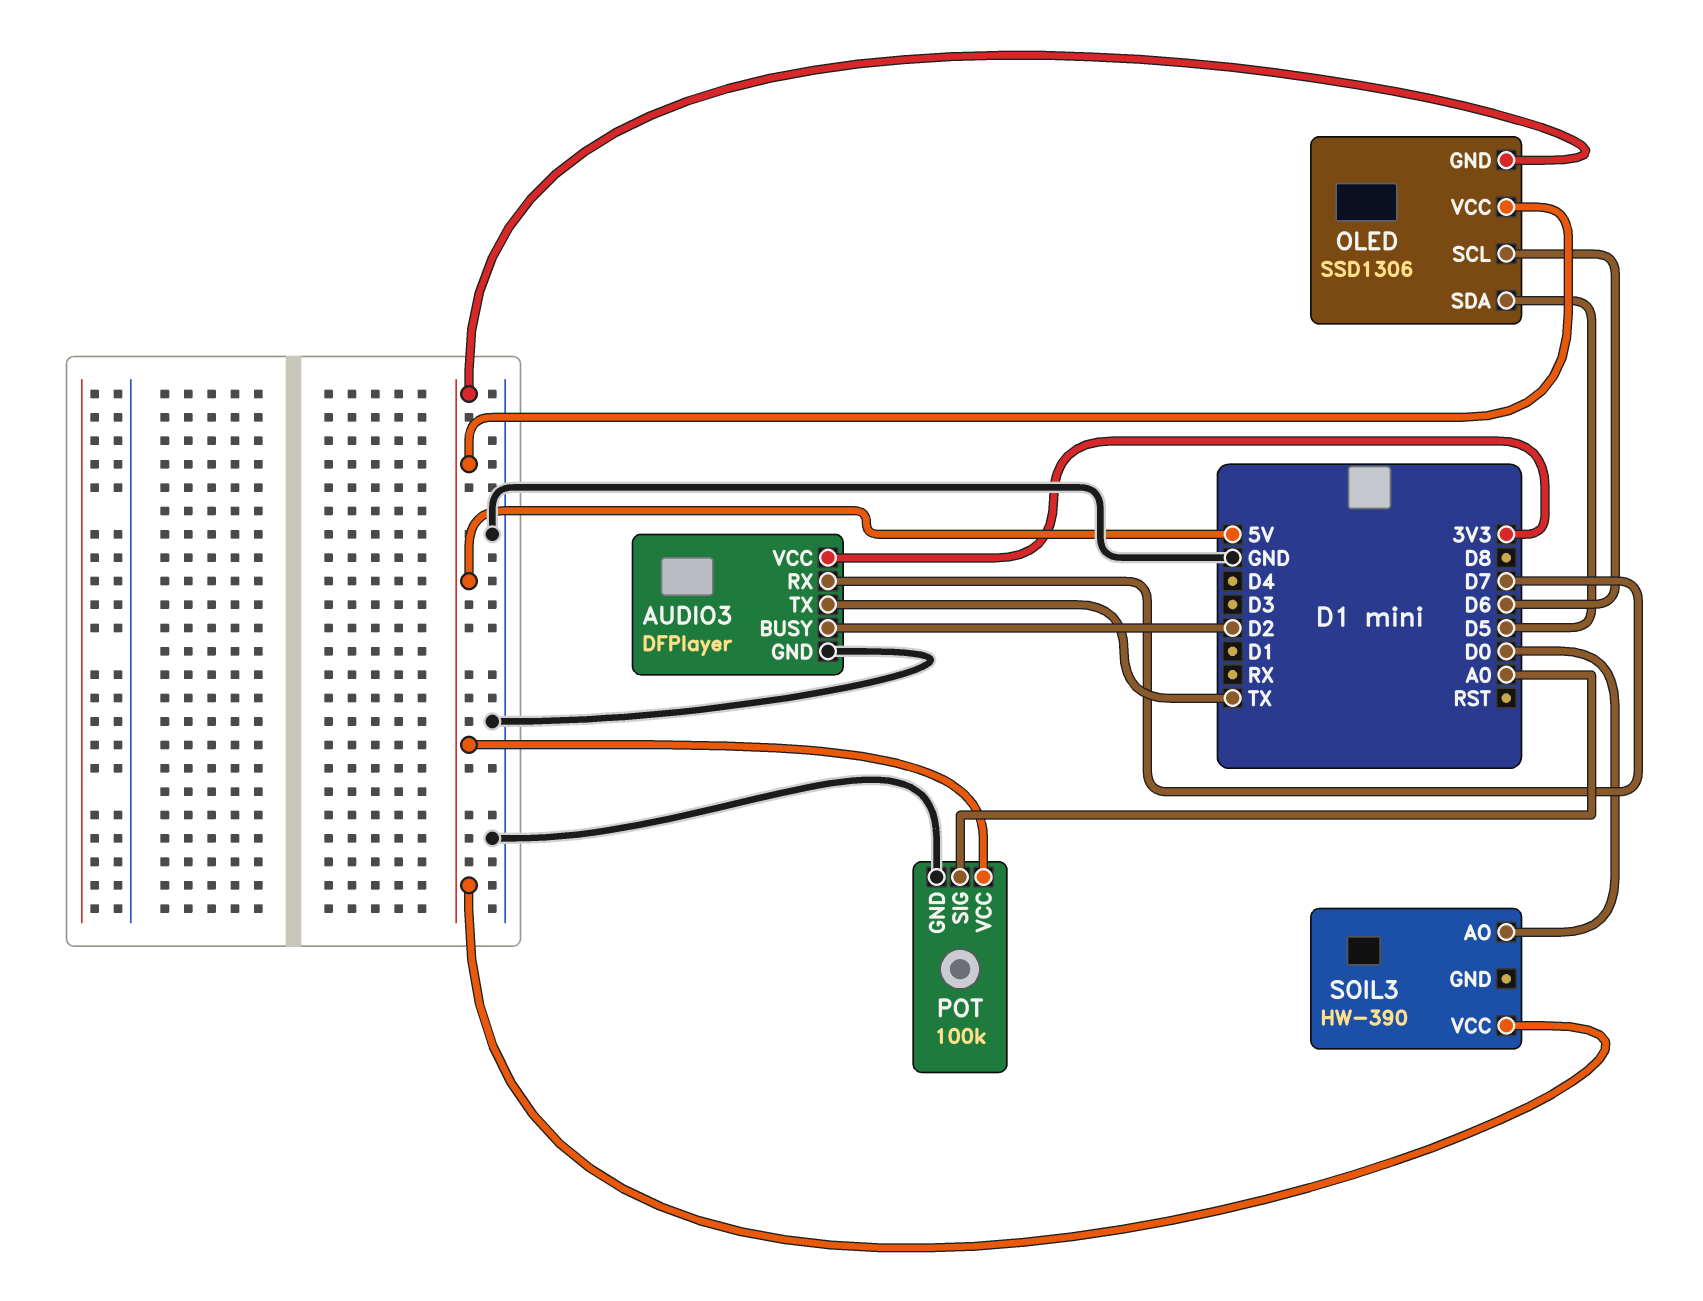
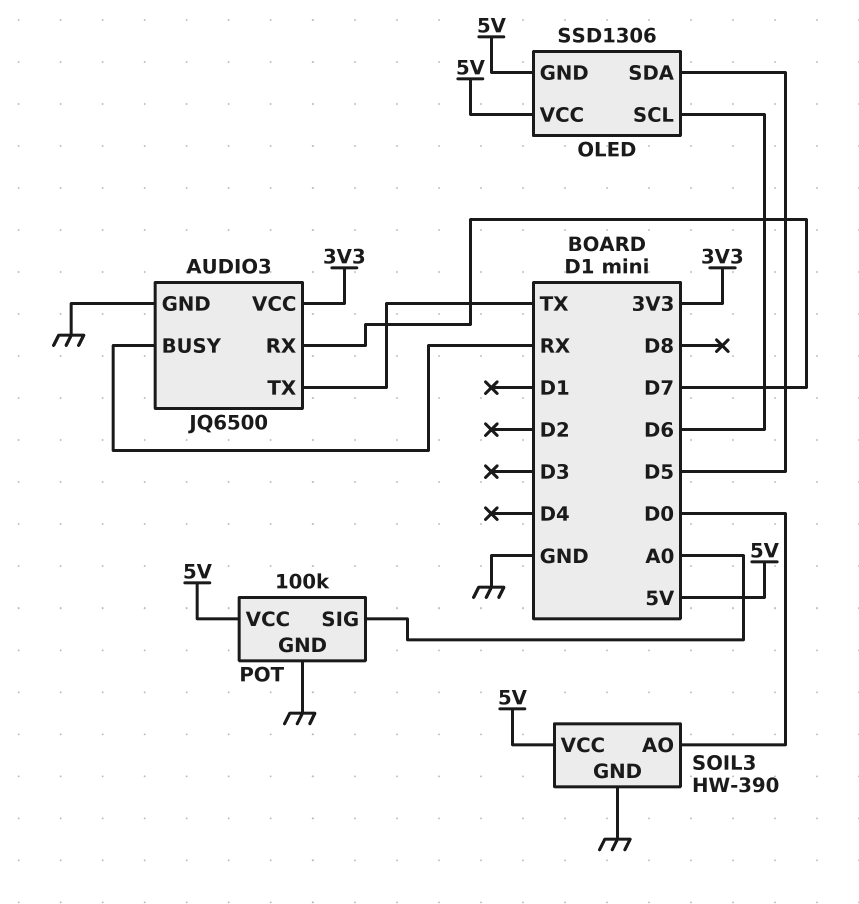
AUDIO3: DFPlayer -> JQ6500
AUDIO3 pin BUSY: D2 -> RX
SOIL3 pin GND: none -> GND

